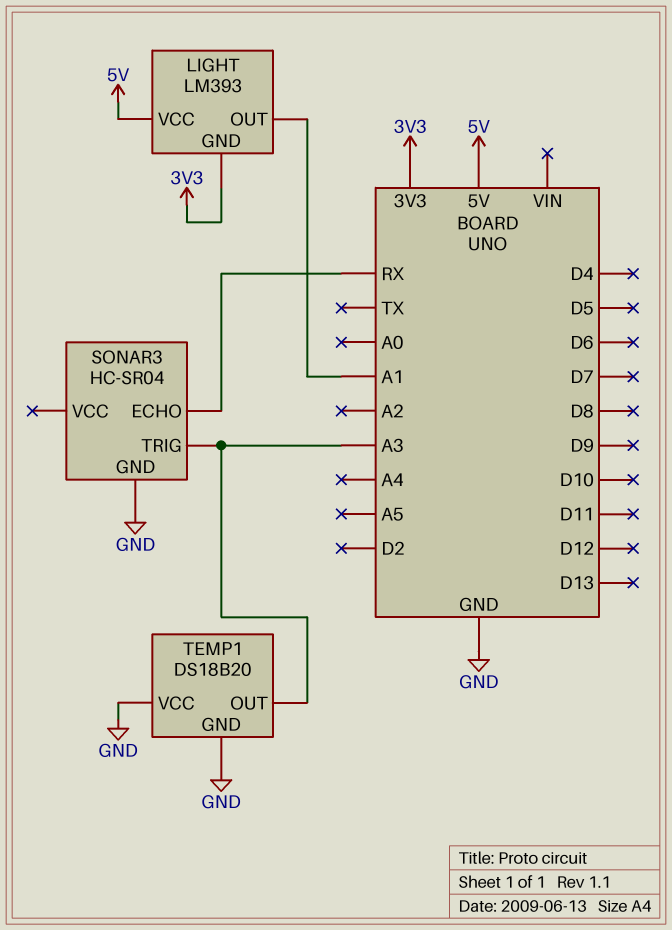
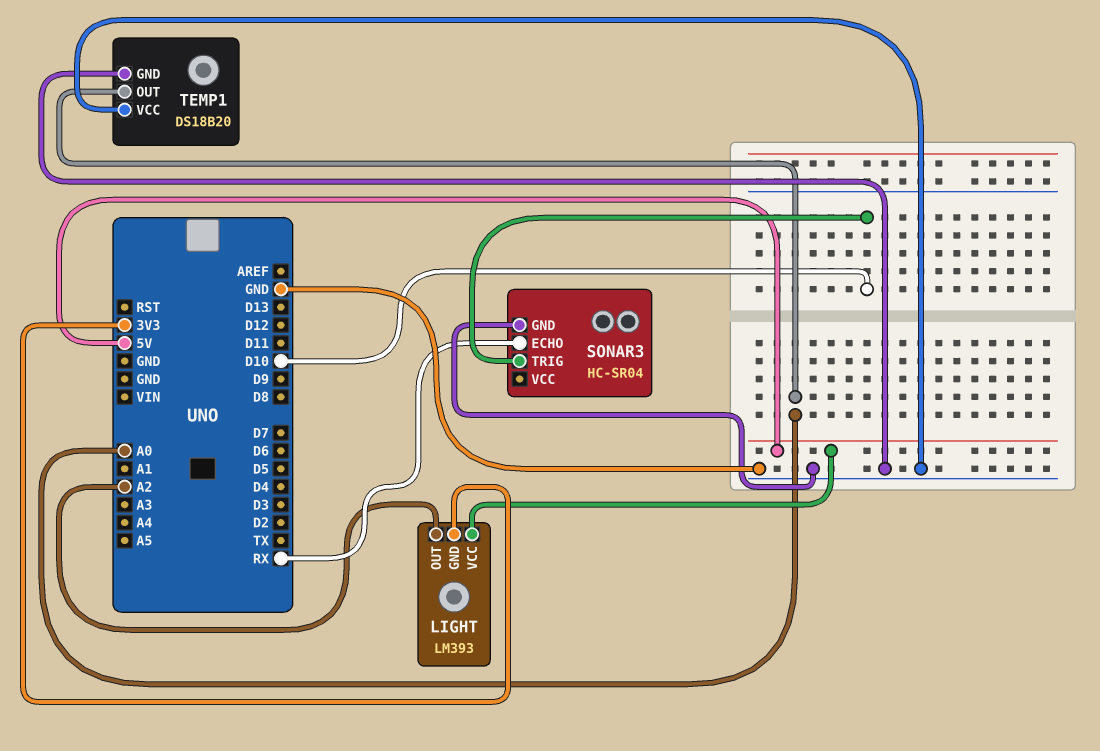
LIGHT pin OUT: A1 -> A2
SONAR3 pin TRIG: A3 -> D10
TEMP1 pin OUT: A3 -> A0

